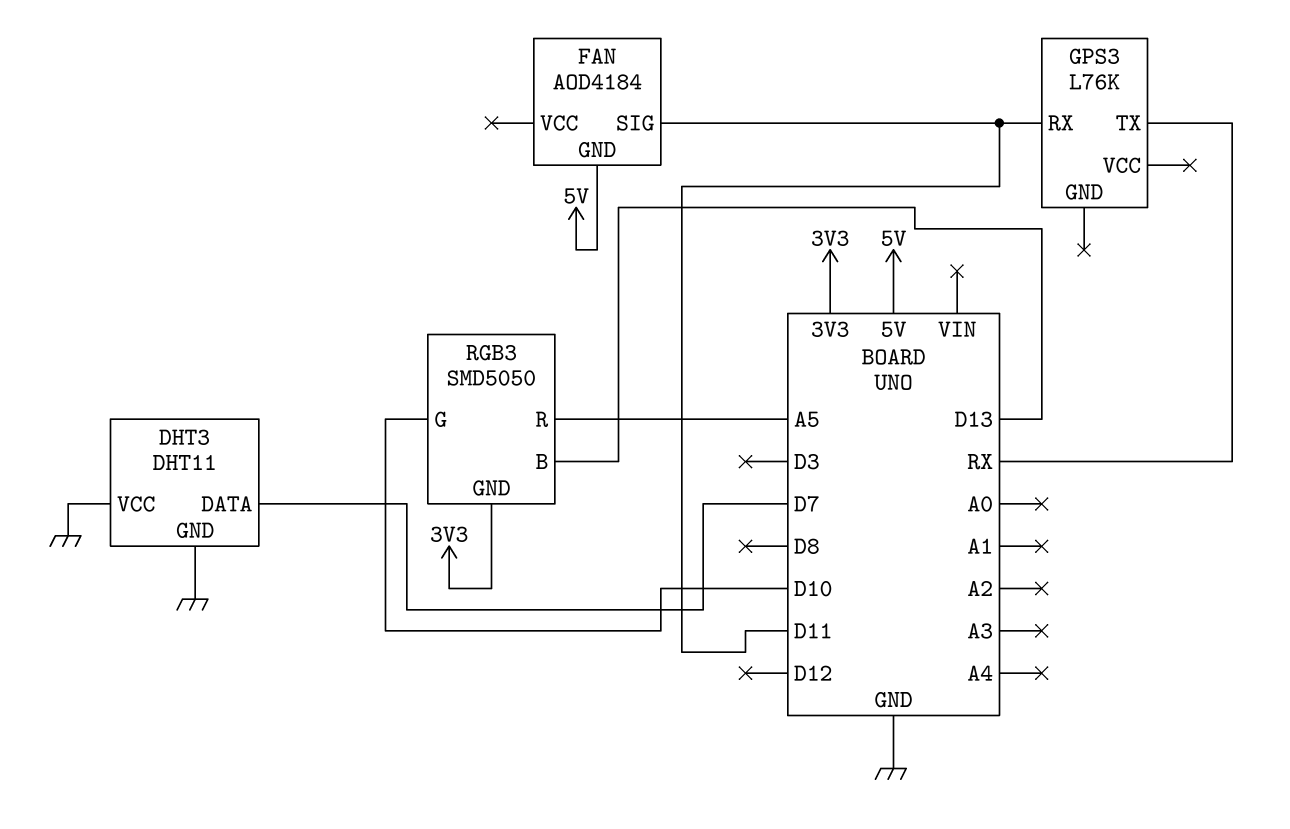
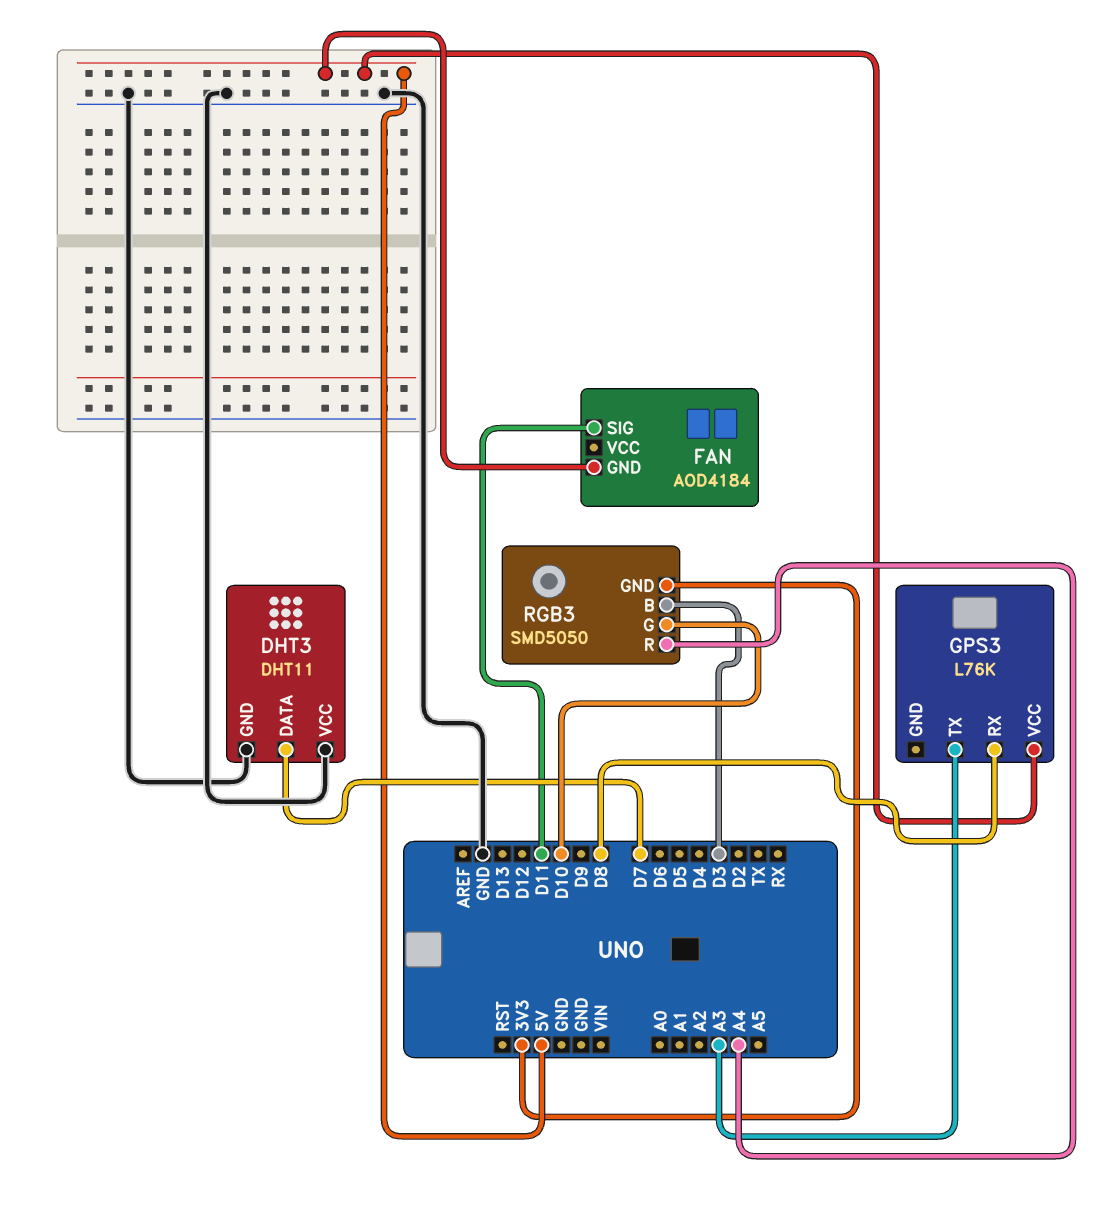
GPS3 pin RX: D11 -> D8
GPS3 pin TX: RX -> A3
GPS3 pin VCC: none -> 5V
RGB3 pin B: D13 -> D3
RGB3 pin R: A5 -> A4

